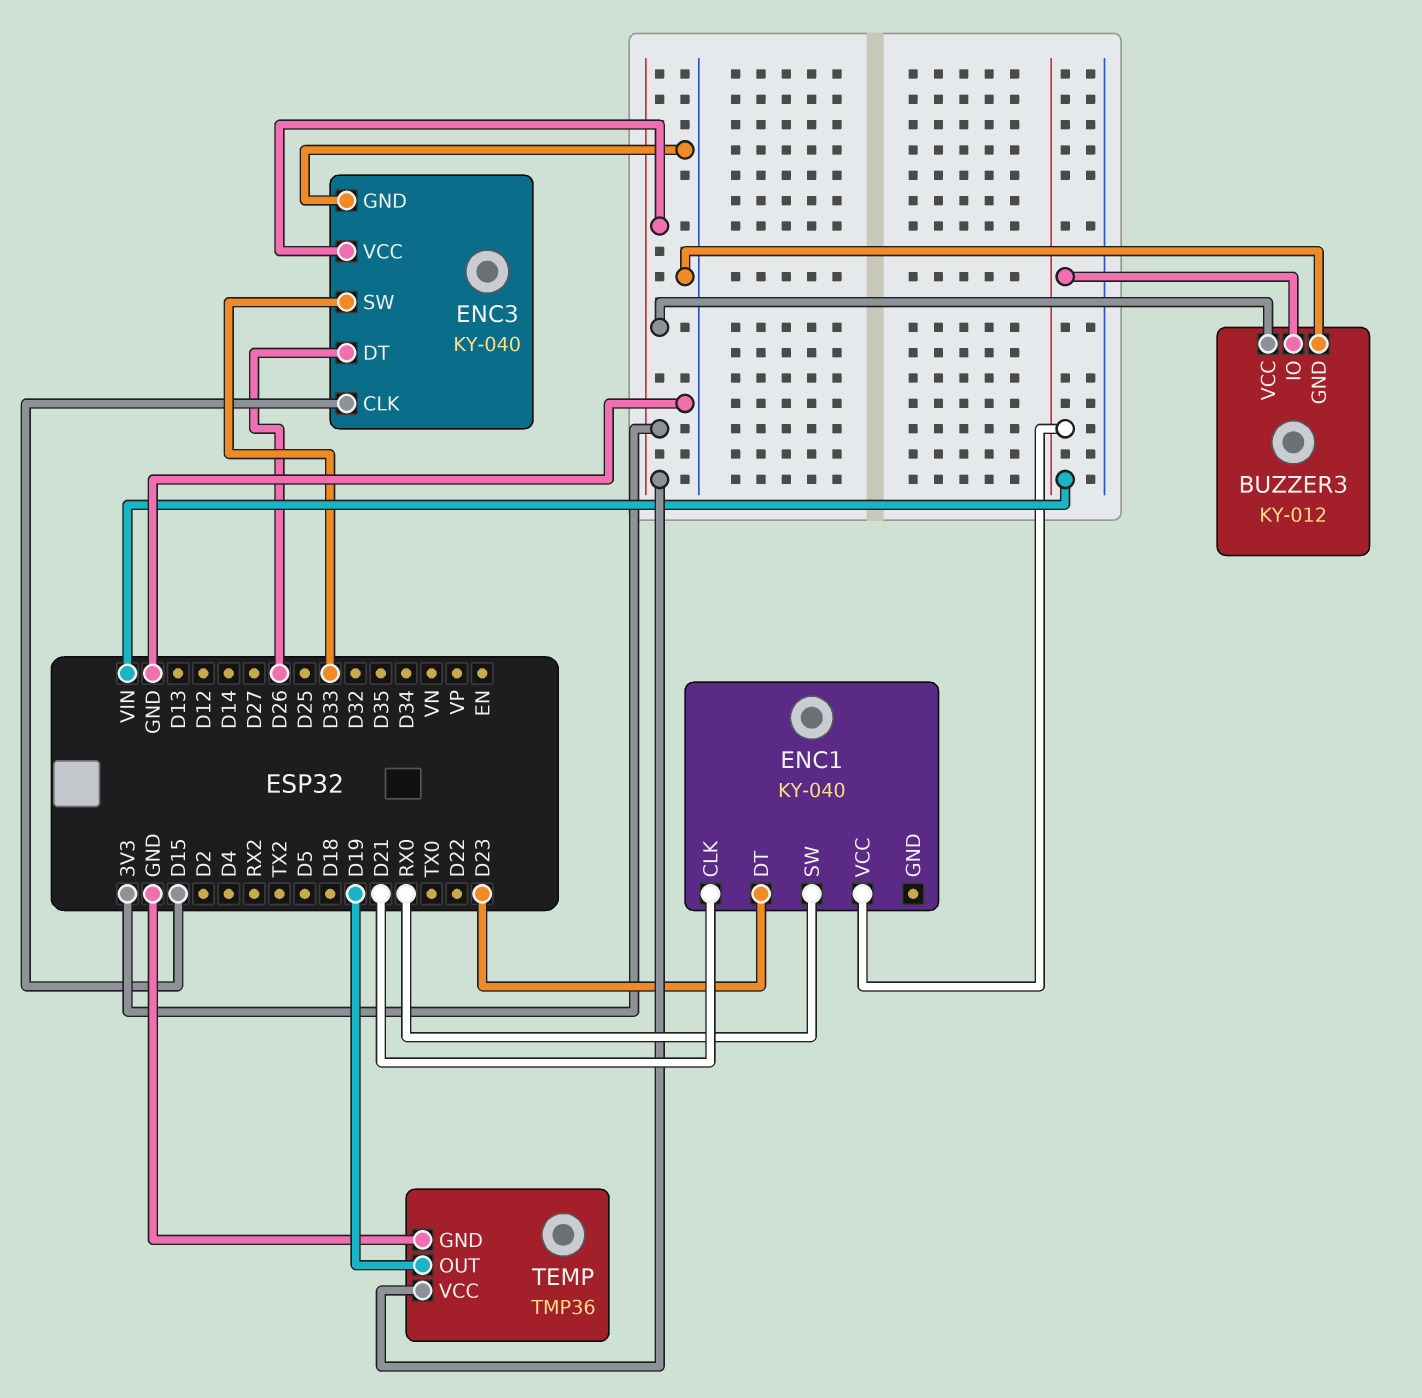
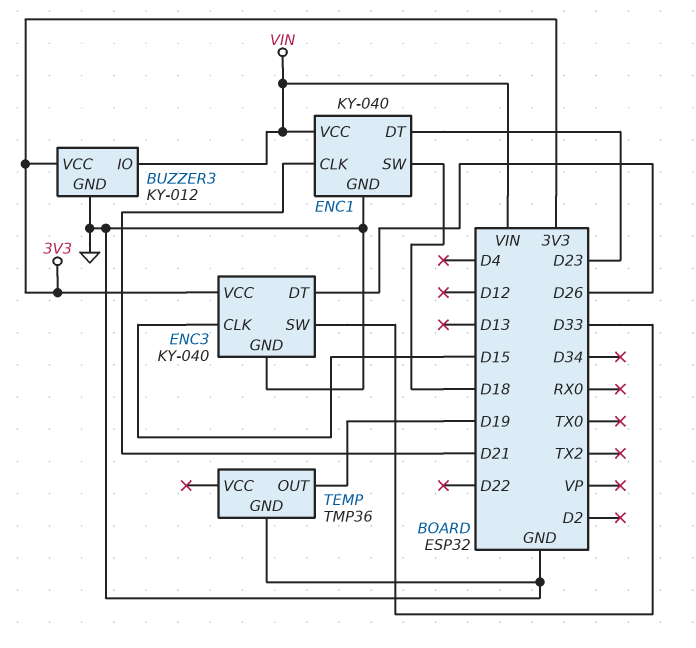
ENC1 pin GND: none -> GND
ENC1 pin SW: RX0 -> D18
TEMP pin VCC: 3V3 -> none

